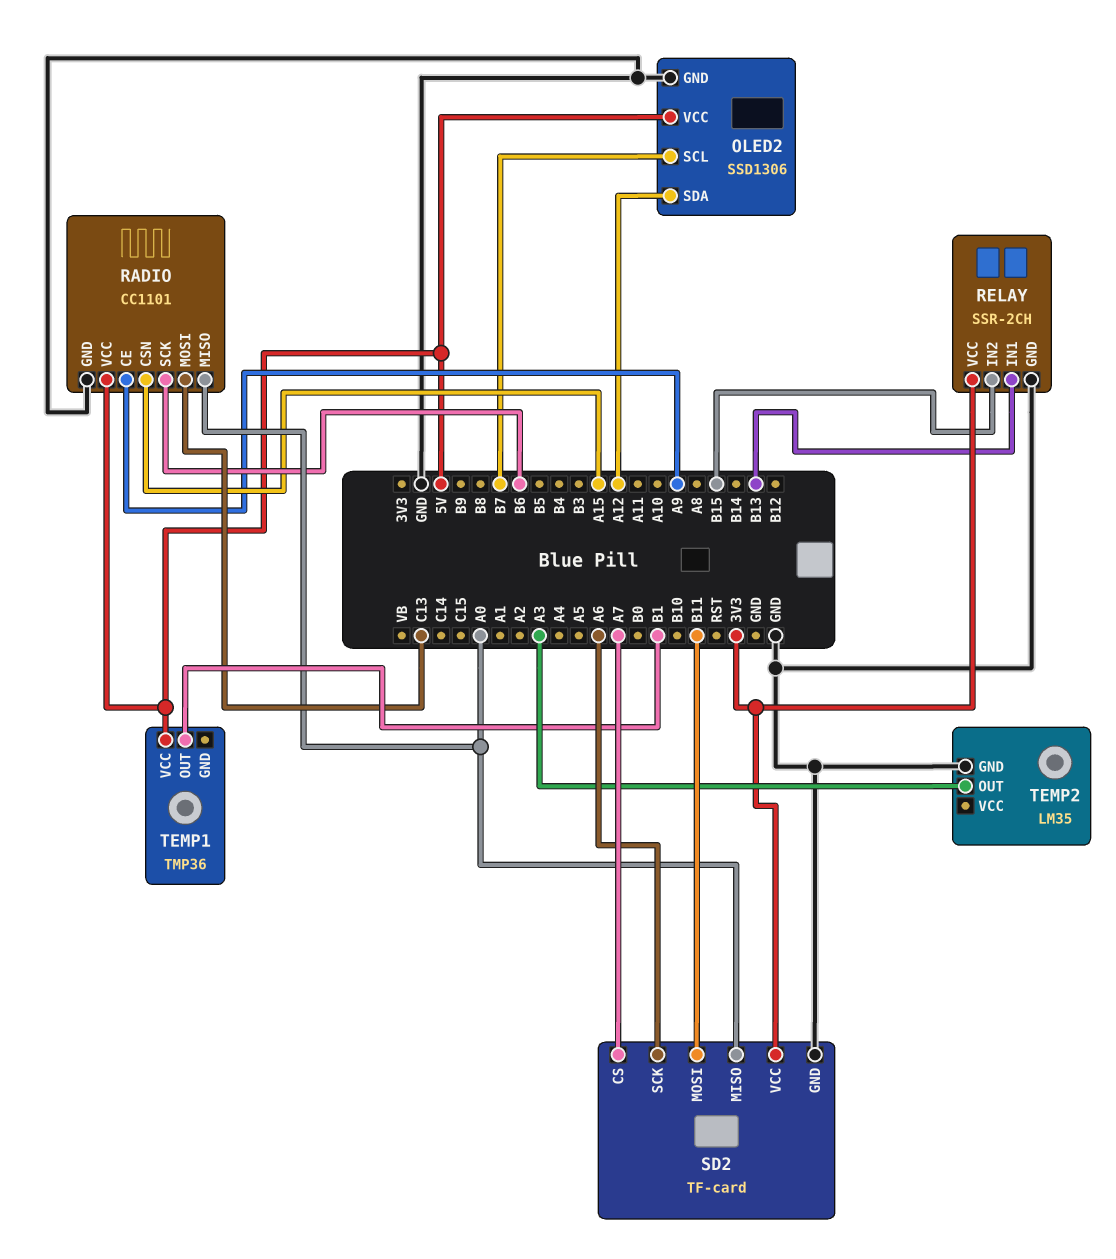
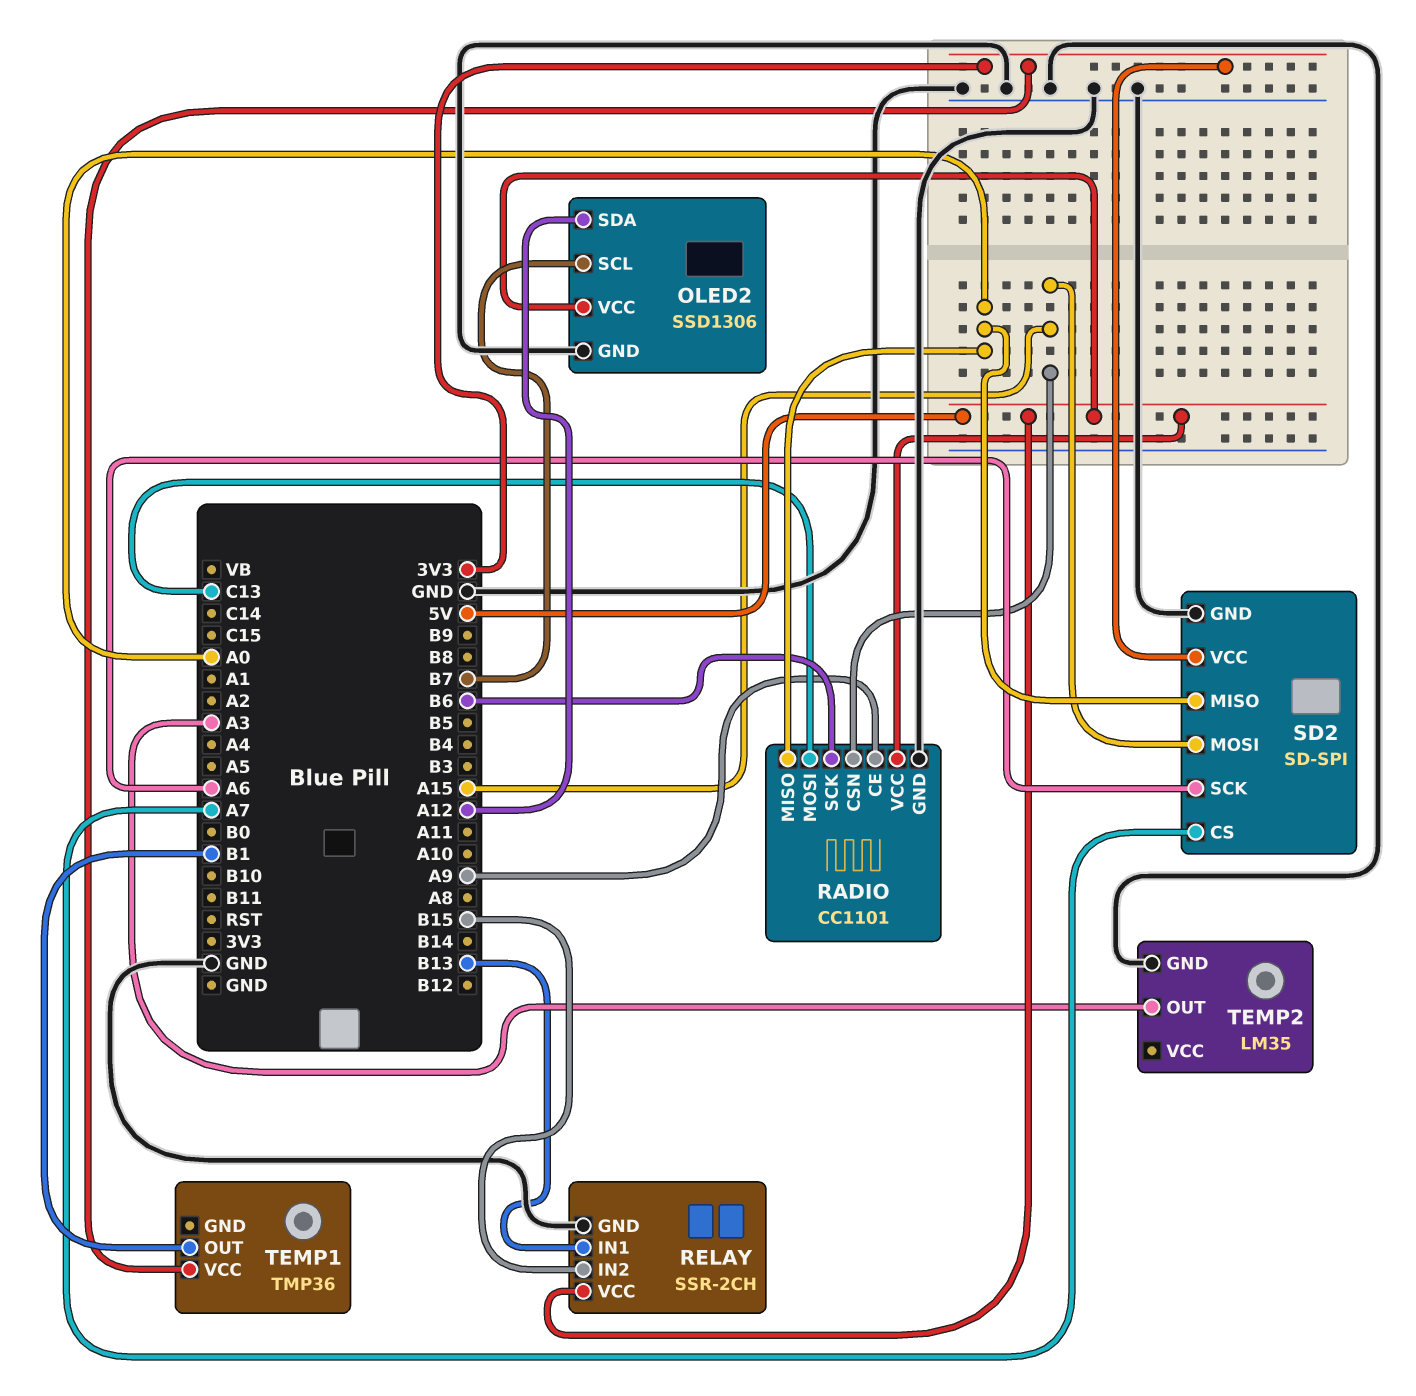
RELAY pin VCC: 3V3 -> 5V
SD2: TF-card -> SD-SPI
SD2 pin MOSI: B11 -> A15
TEMP1 pin VCC: 5V -> 3V3

